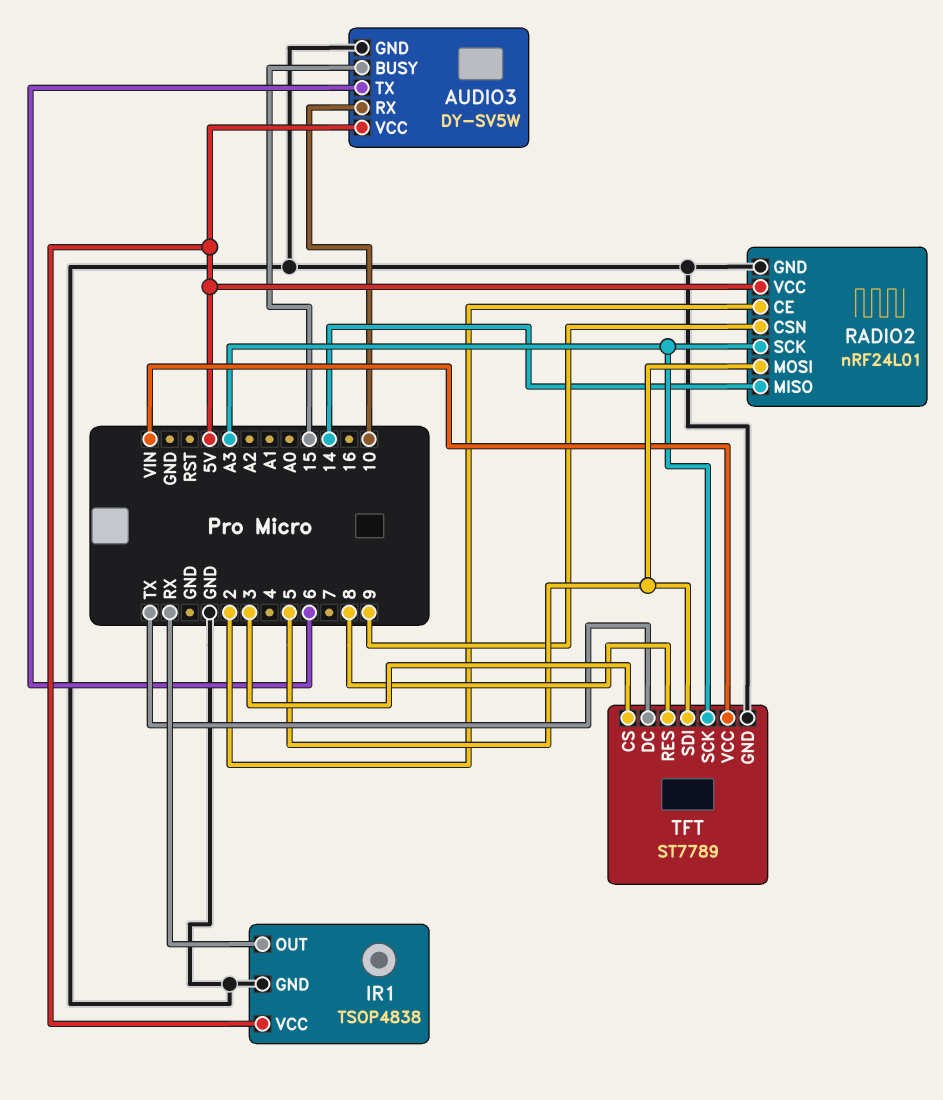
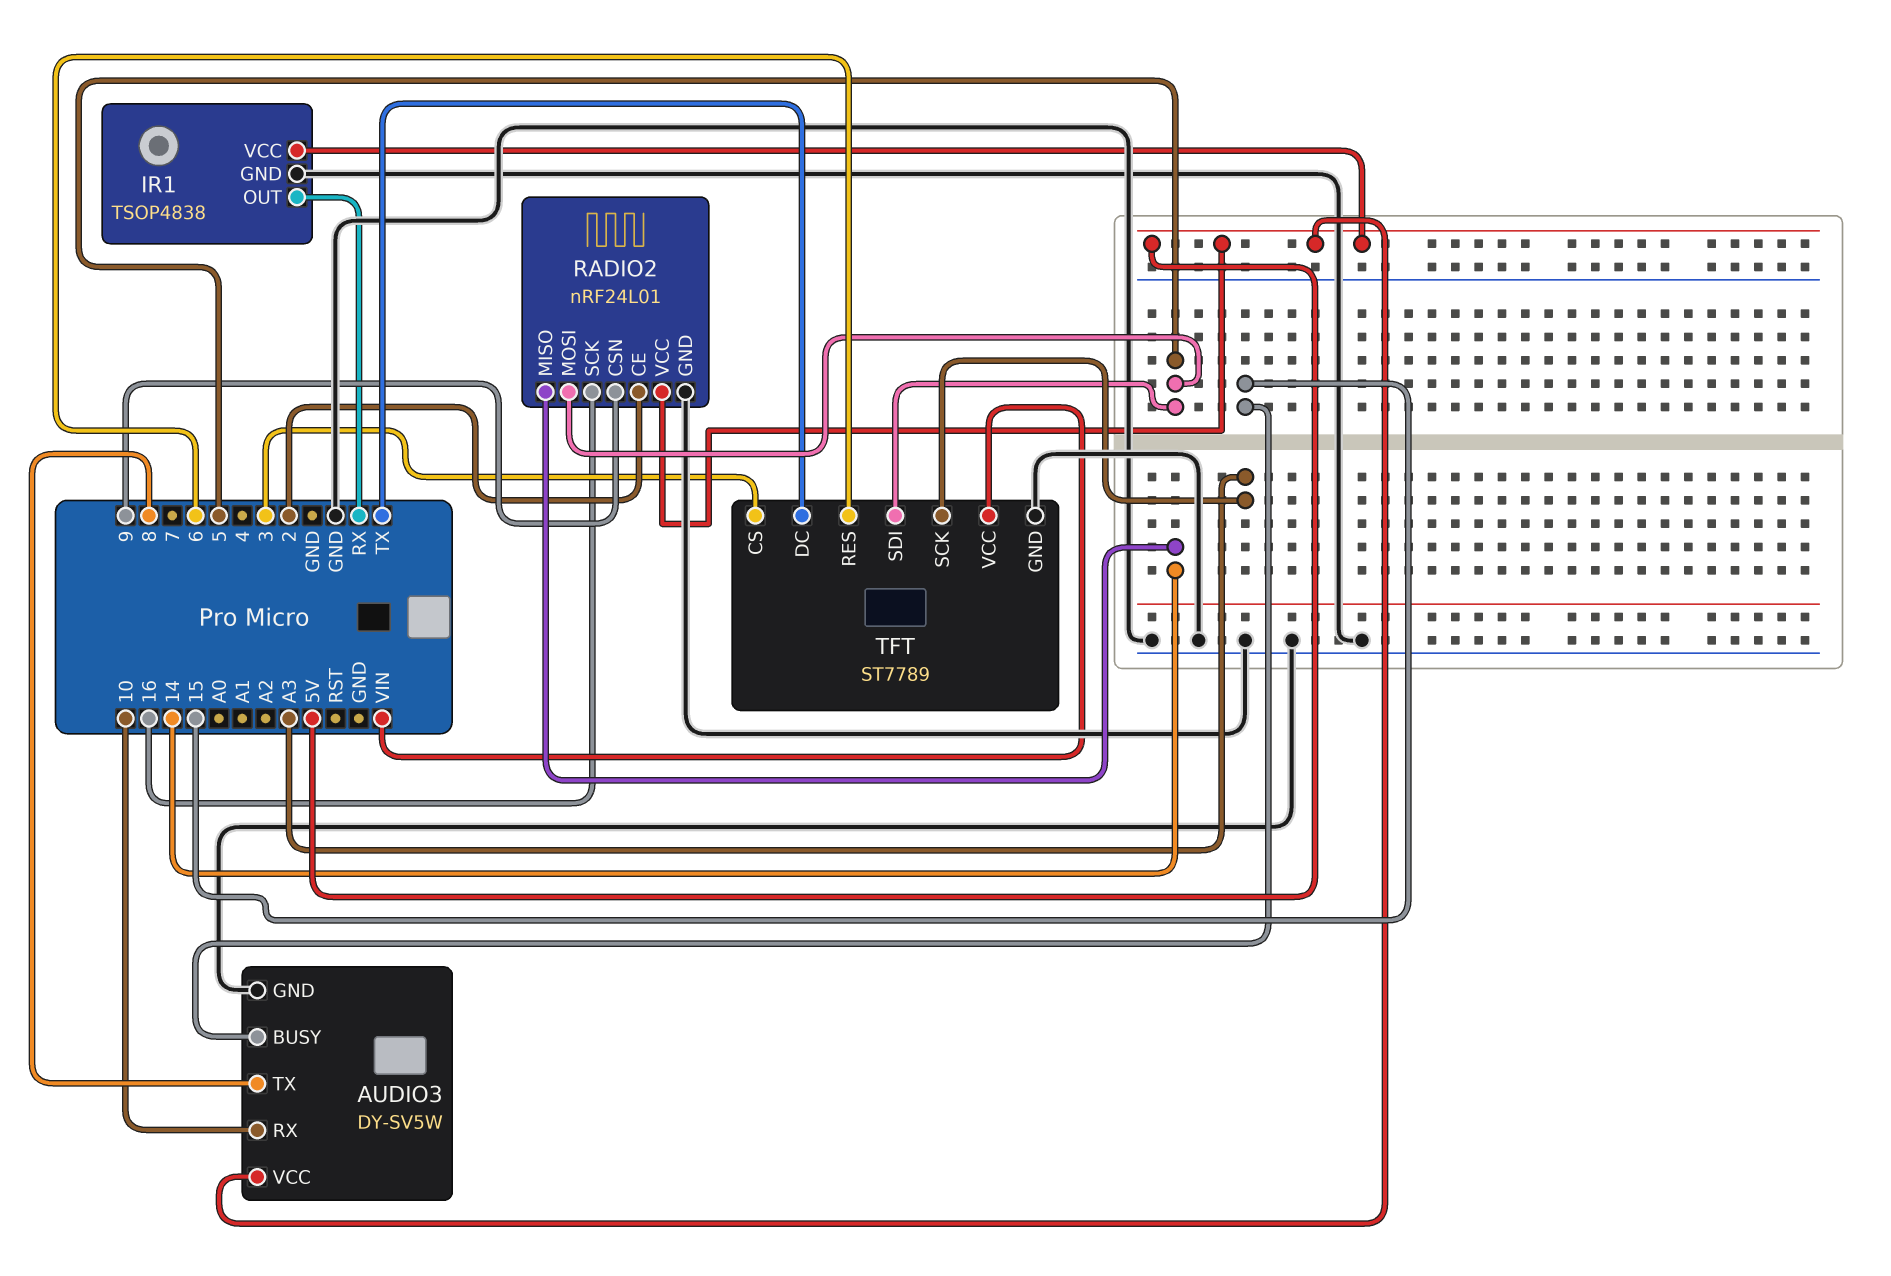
AUDIO3 pin TX: 6 -> 8
RADIO2 pin SCK: A3 -> 16
TFT pin RES: 8 -> 6

